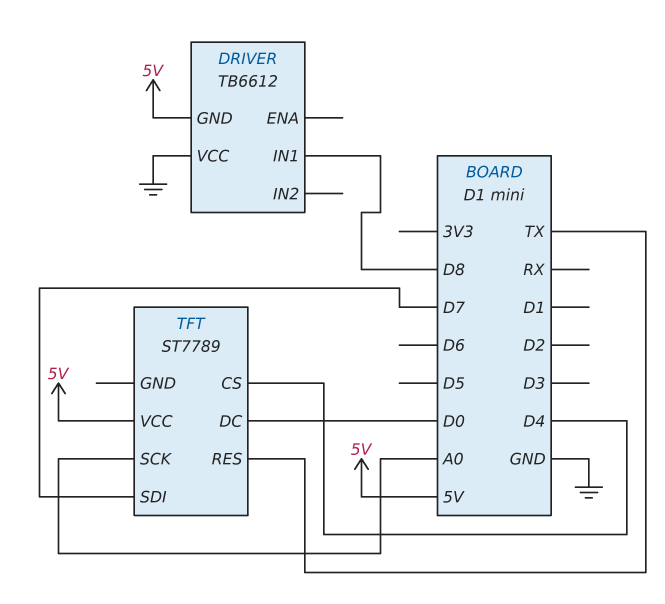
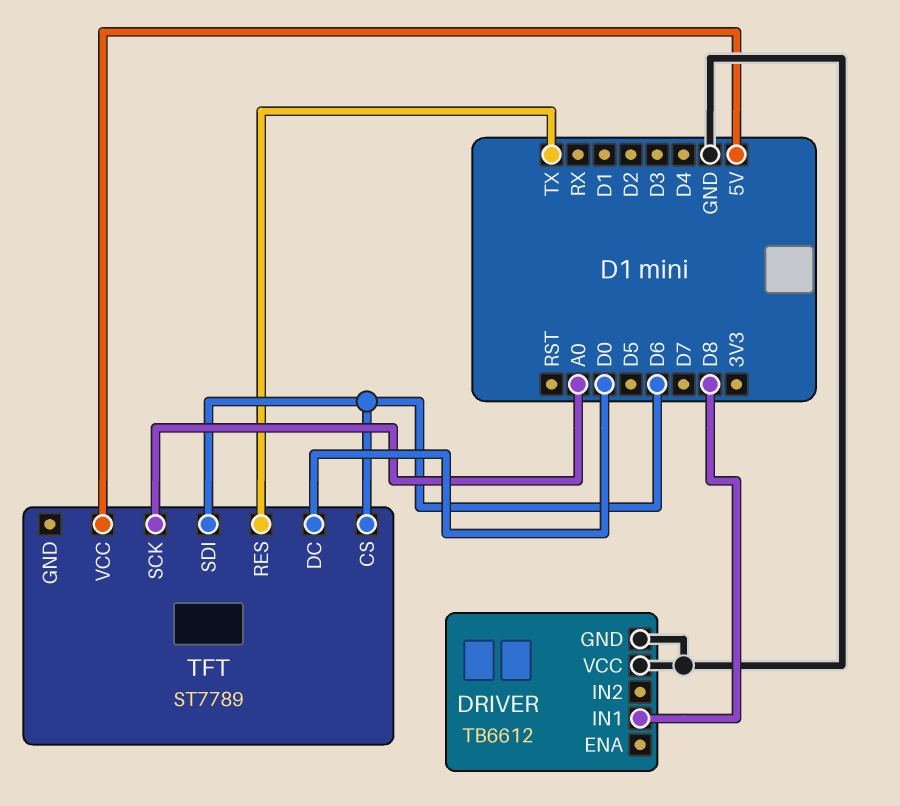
DRIVER pin GND: 5V -> GND
TFT pin CS: D4 -> D6
TFT pin SDI: D7 -> D6

